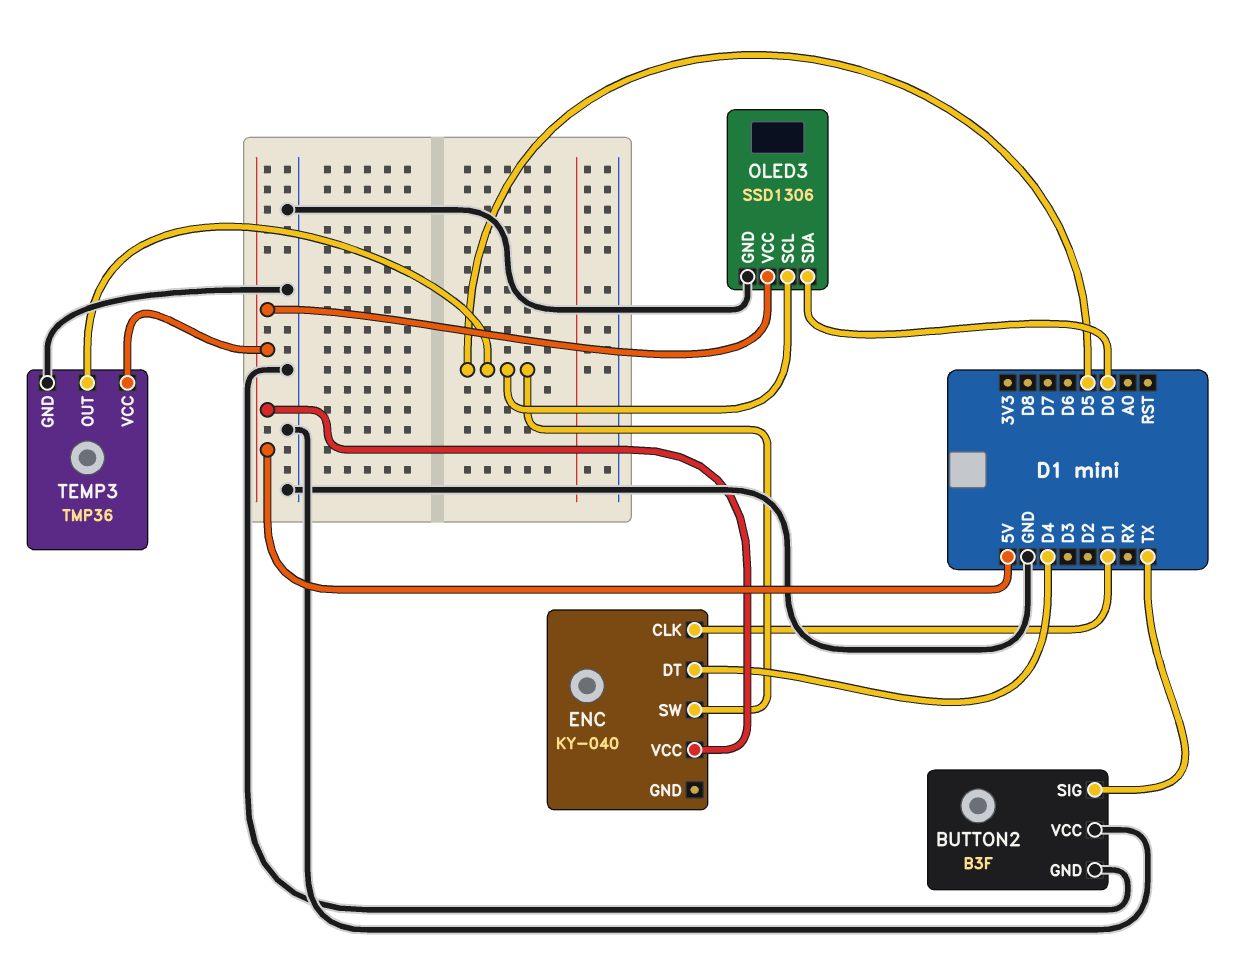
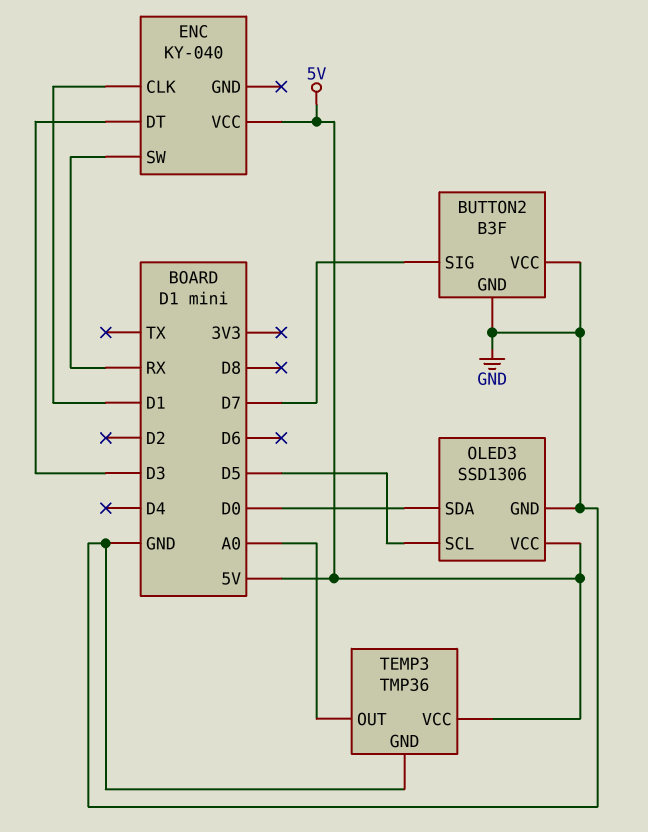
BUTTON2 pin SIG: TX -> D7
ENC pin DT: D4 -> D3
ENC pin SW: D5 -> RX
TEMP3 pin OUT: D5 -> A0

